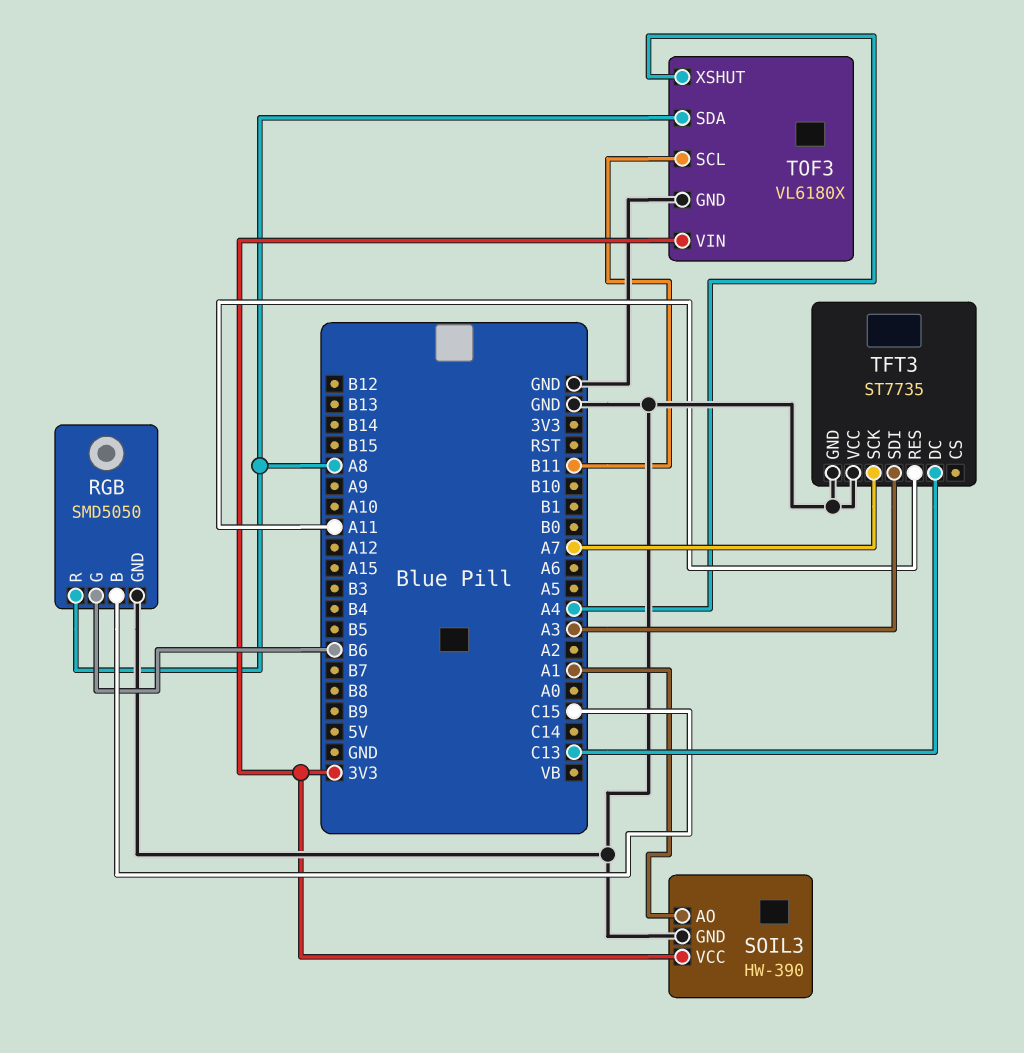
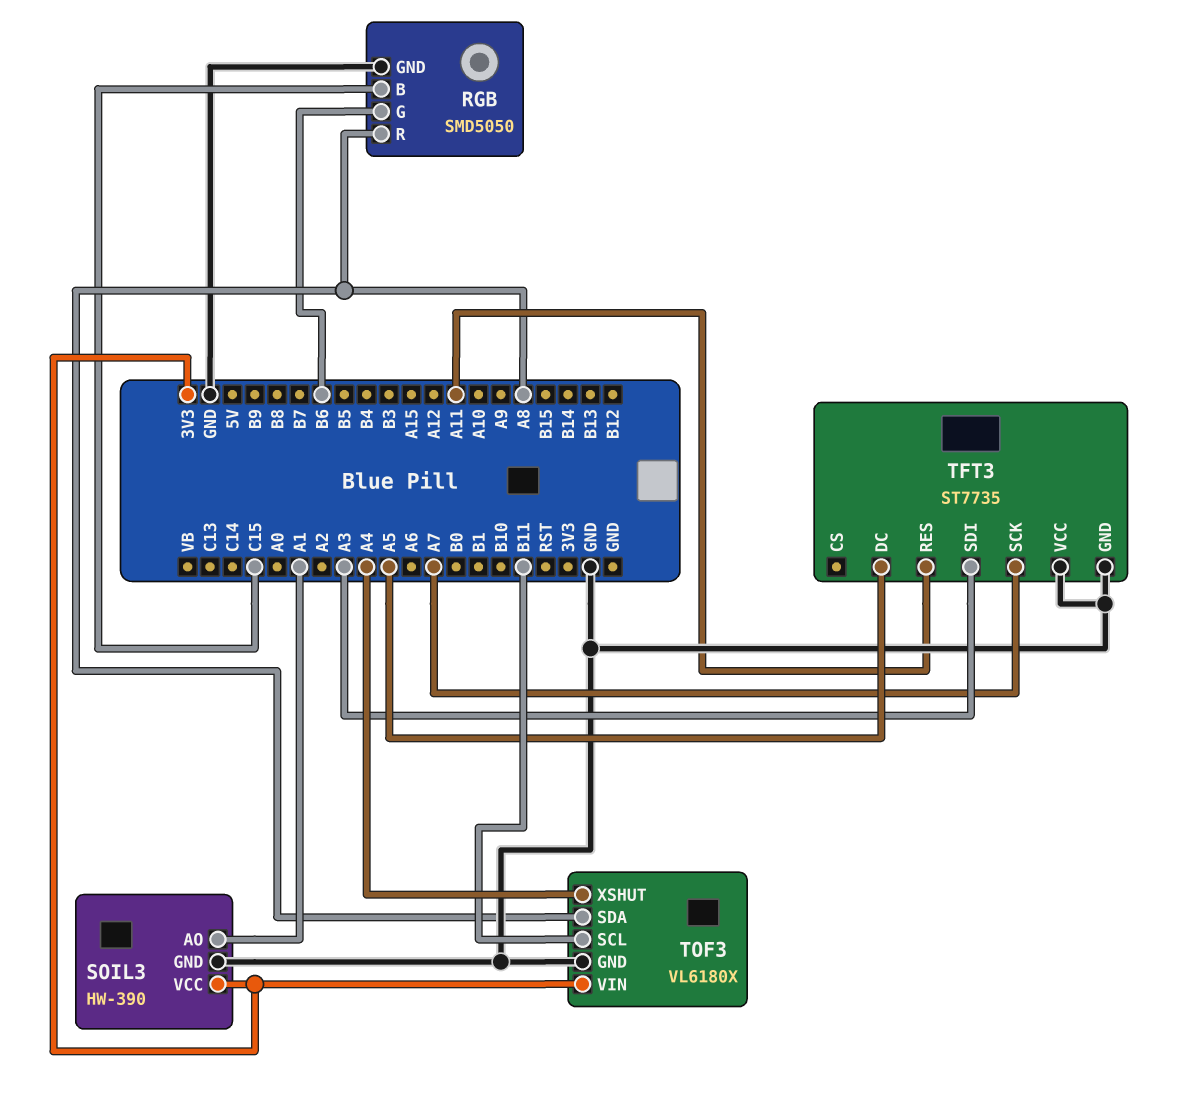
TFT3 pin DC: C13 -> A5

